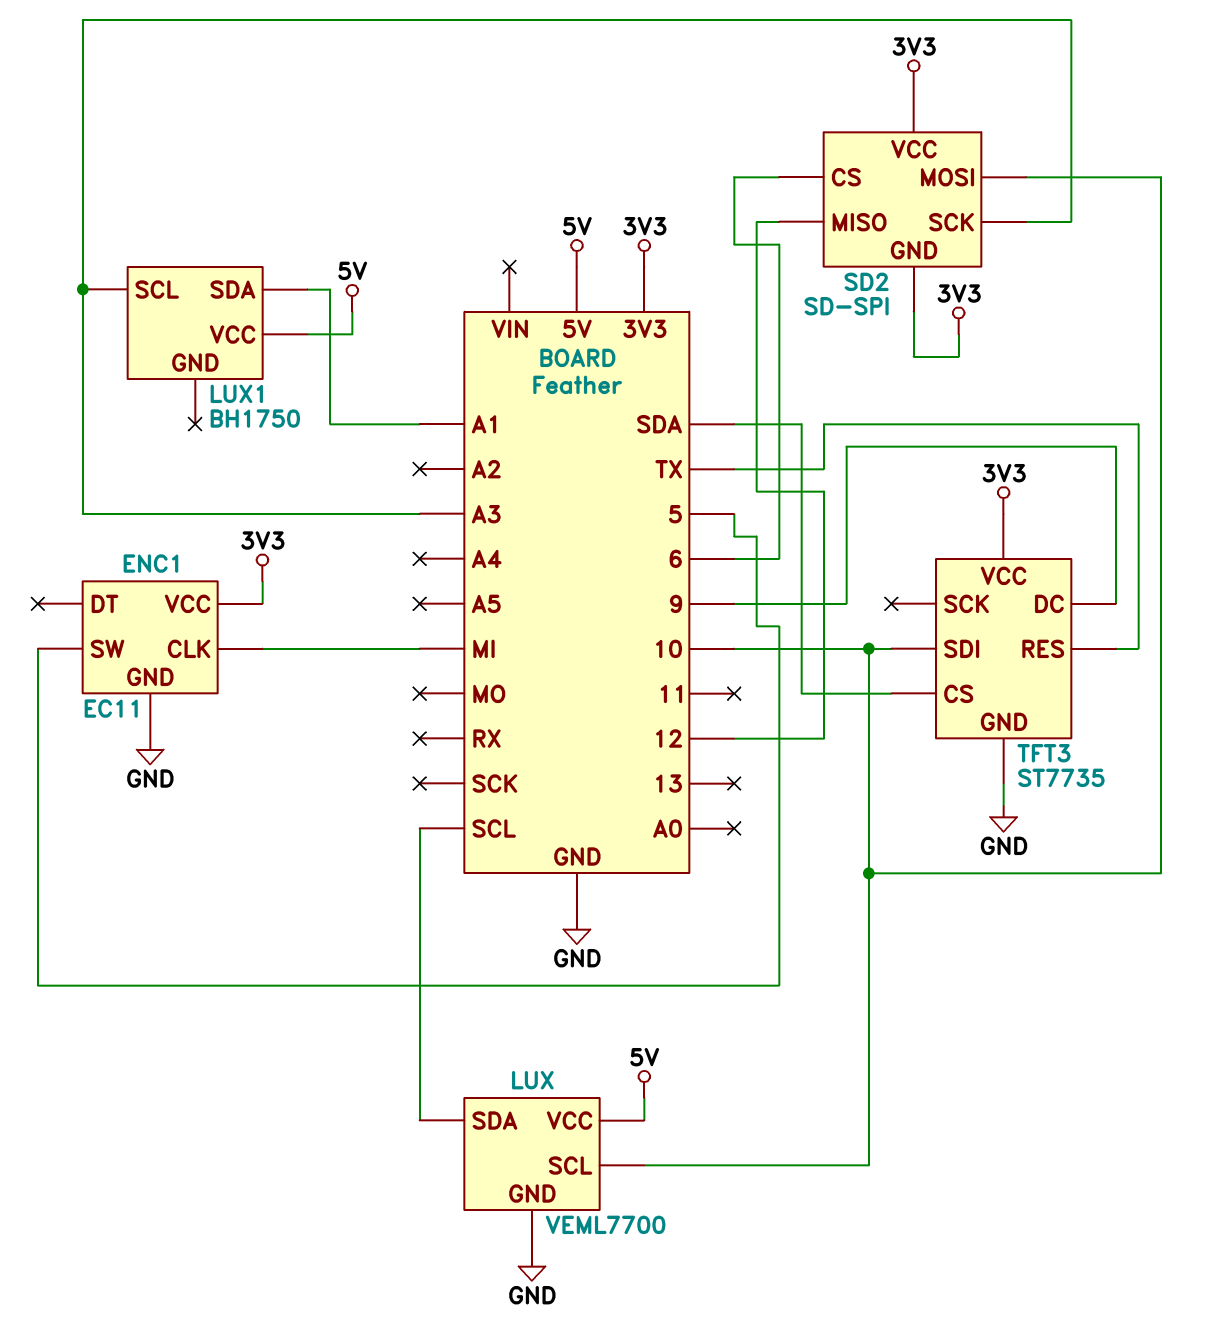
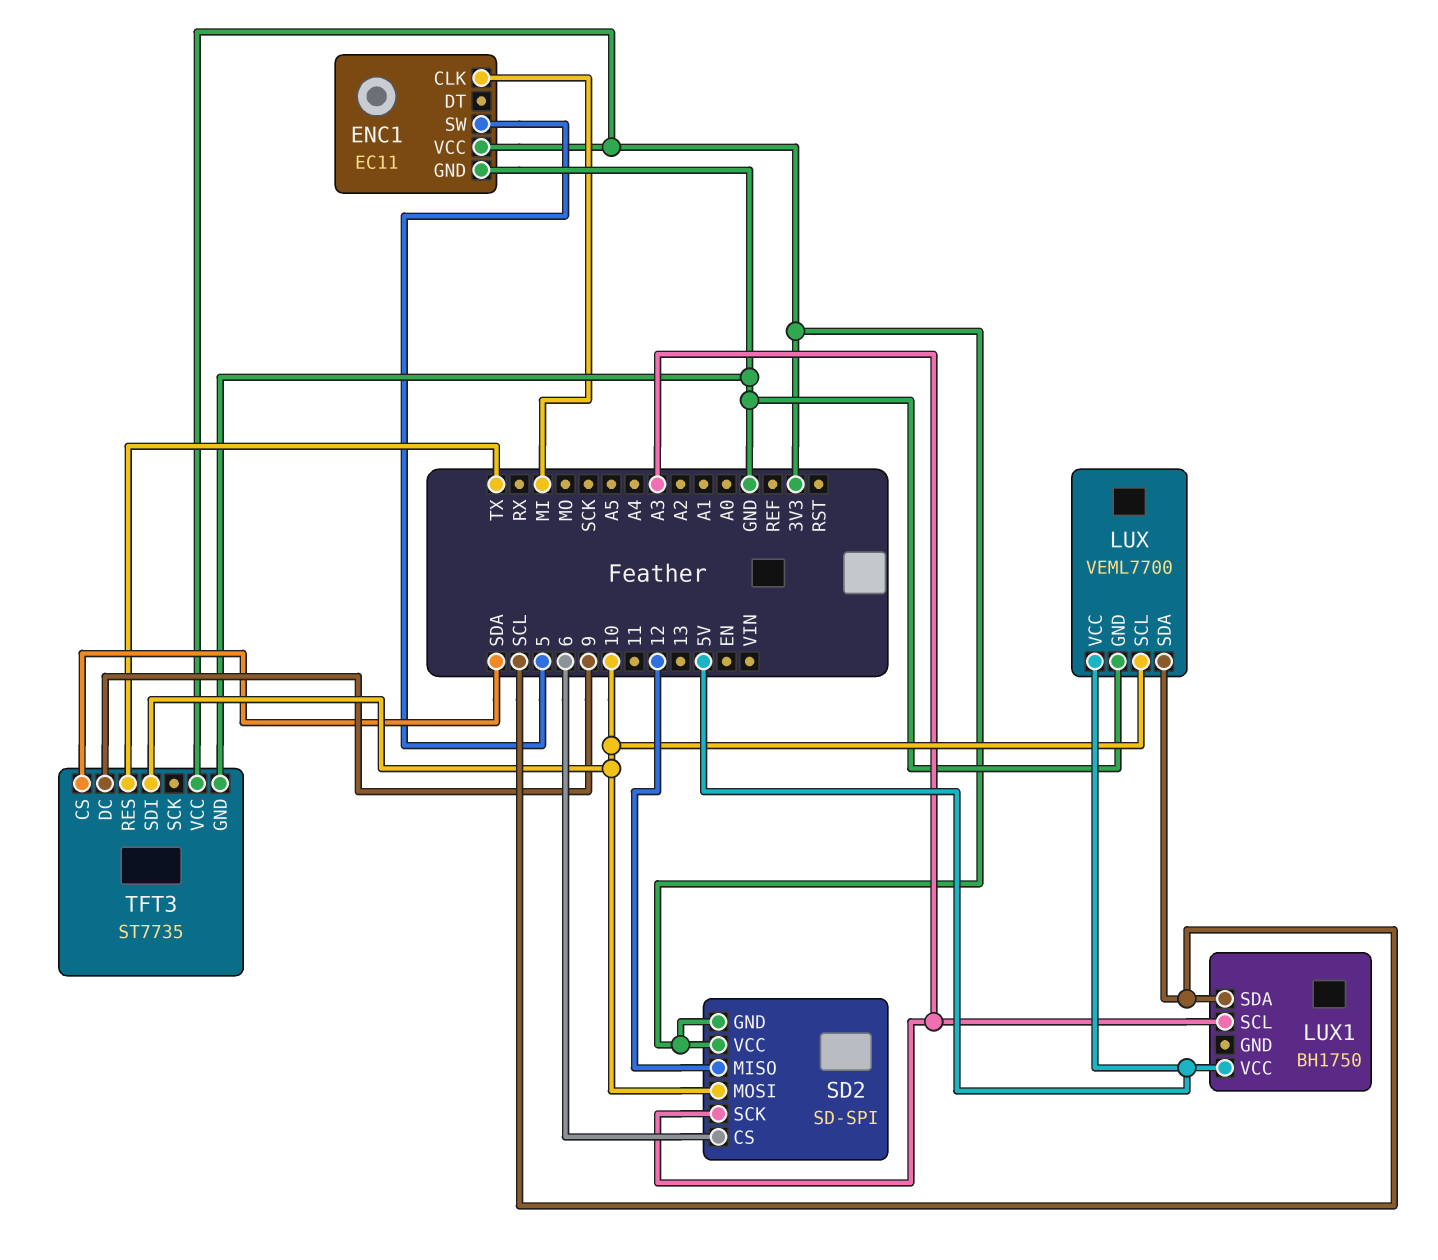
LUX1 pin SDA: A1 -> SCL

